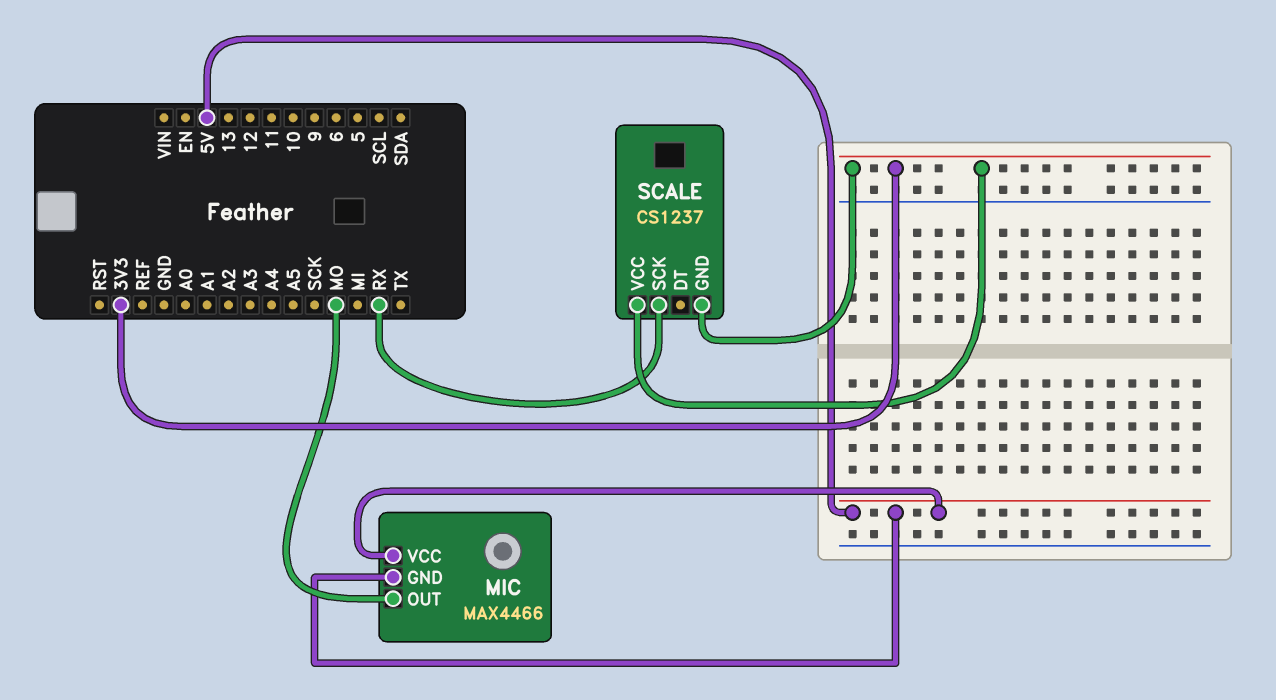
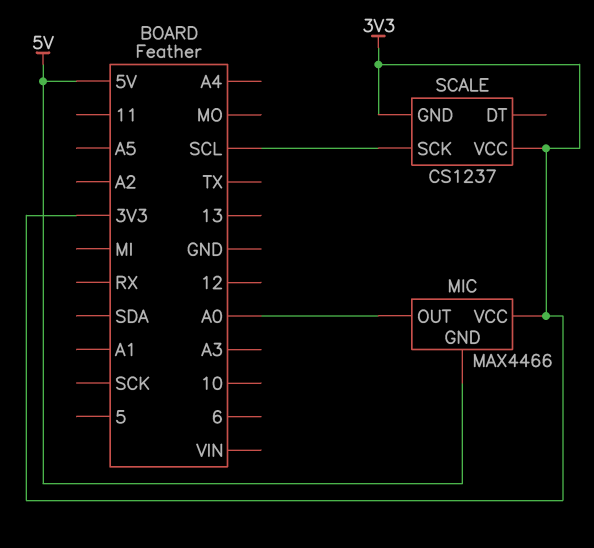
MIC pin OUT: MO -> A0
MIC pin VCC: 5V -> 3V3
SCALE pin SCK: RX -> SCL

